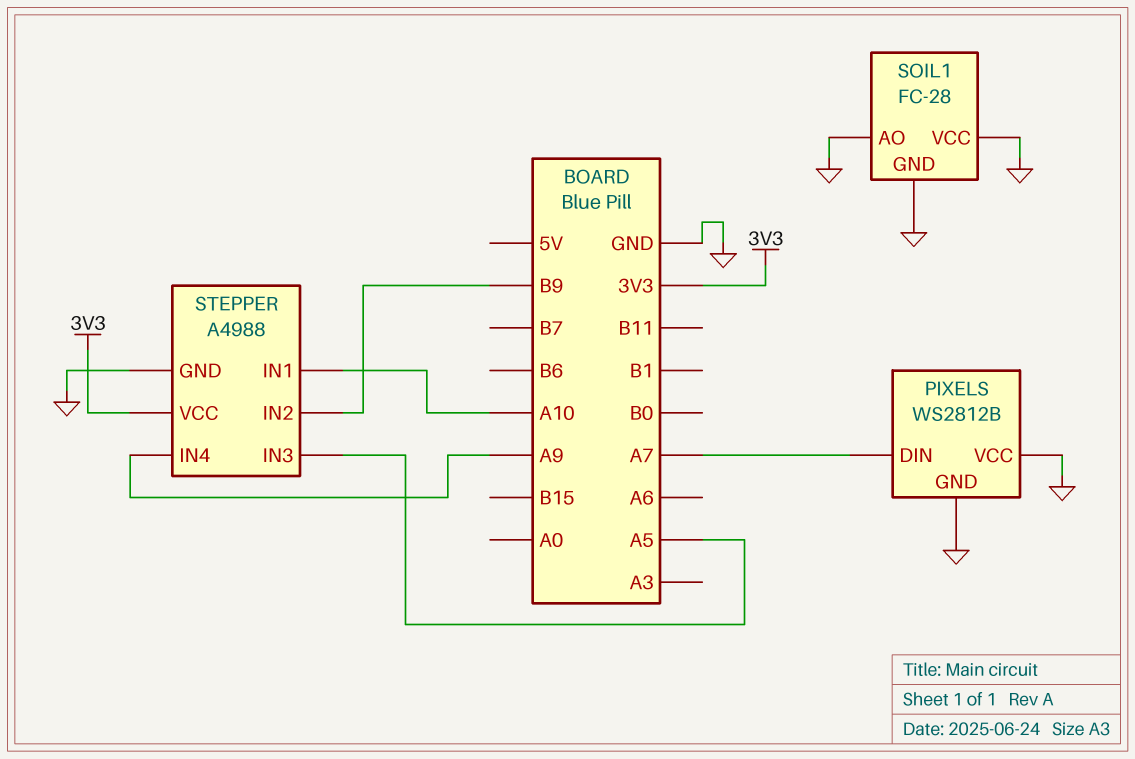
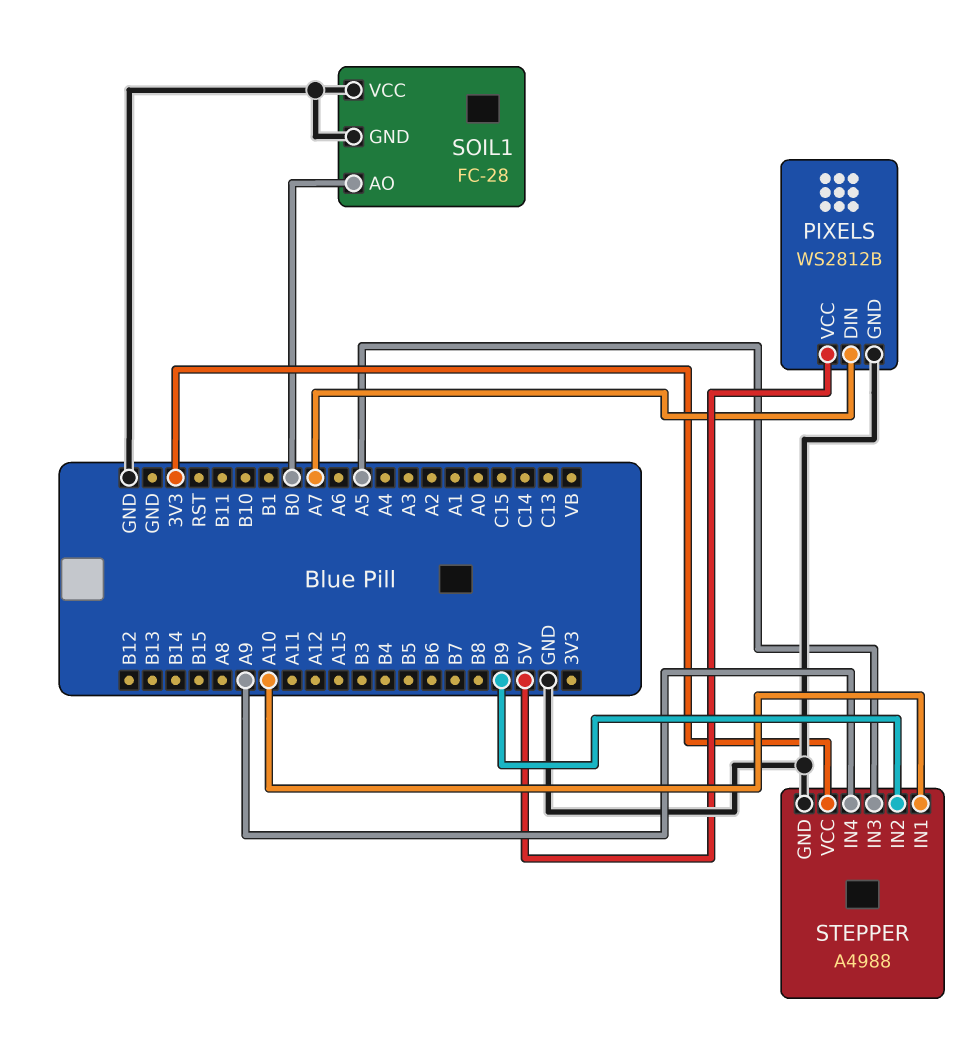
PIXELS pin VCC: GND -> 5V
SOIL1 pin AO: GND -> B0

